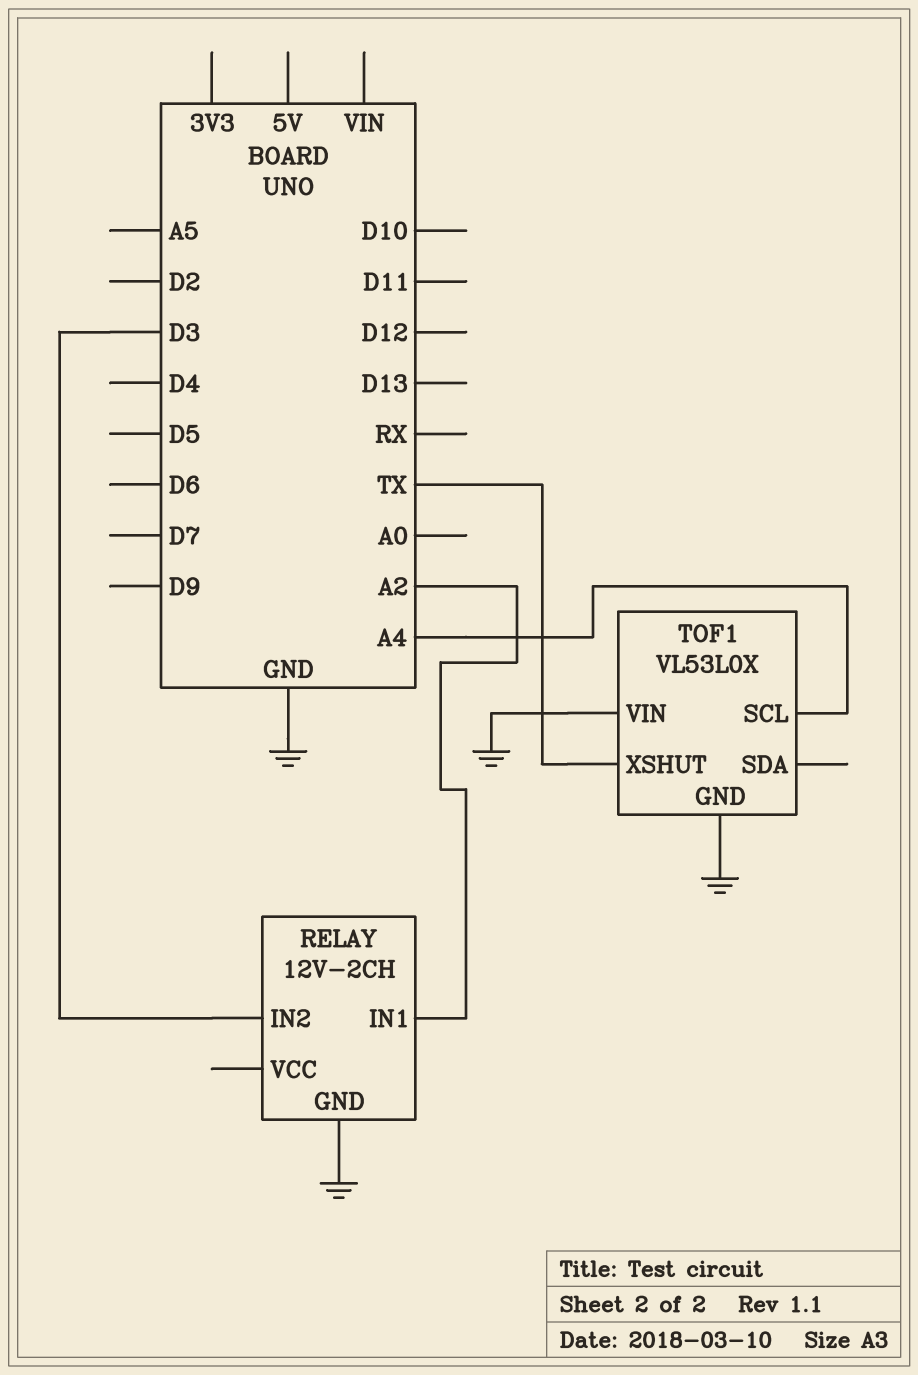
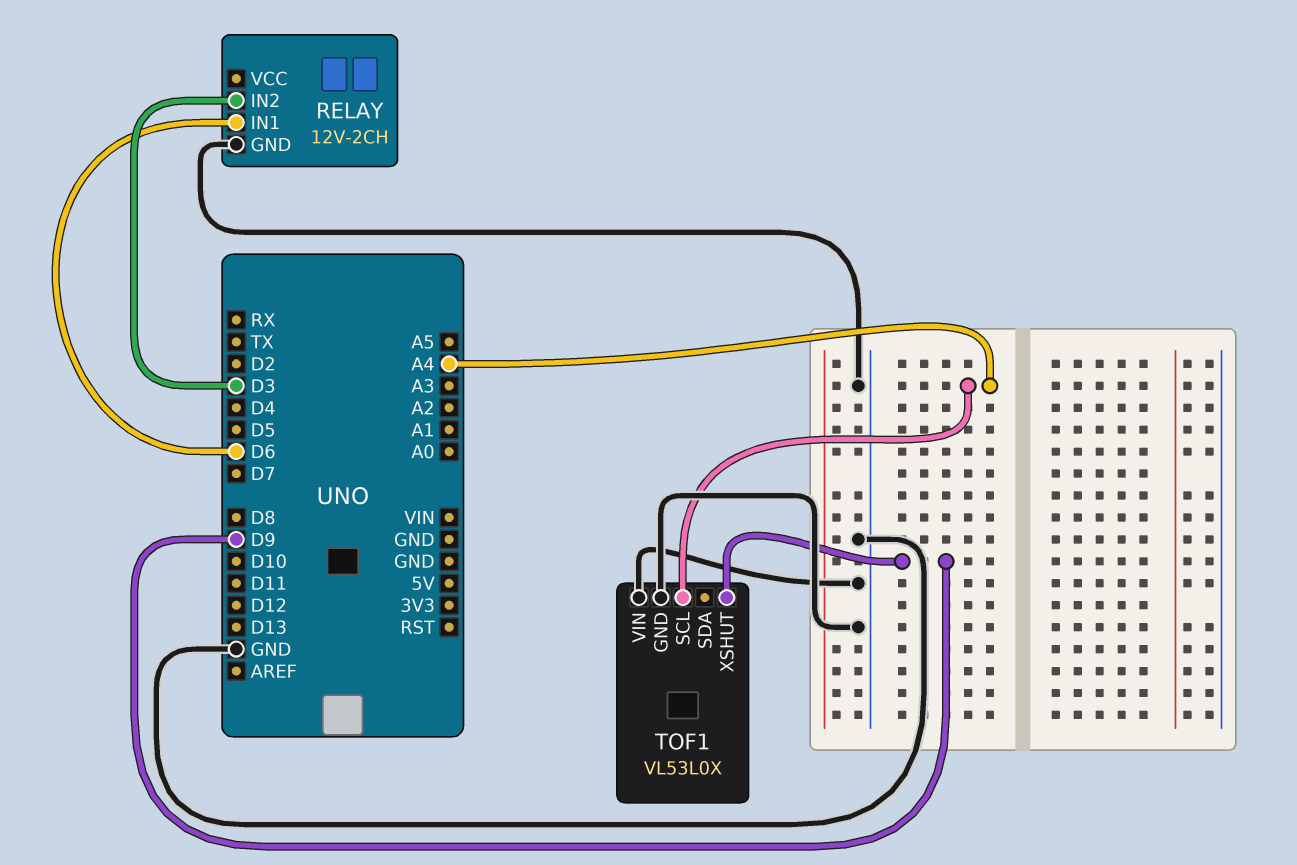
RELAY pin IN1: A2 -> D6
TOF1 pin XSHUT: TX -> D9

